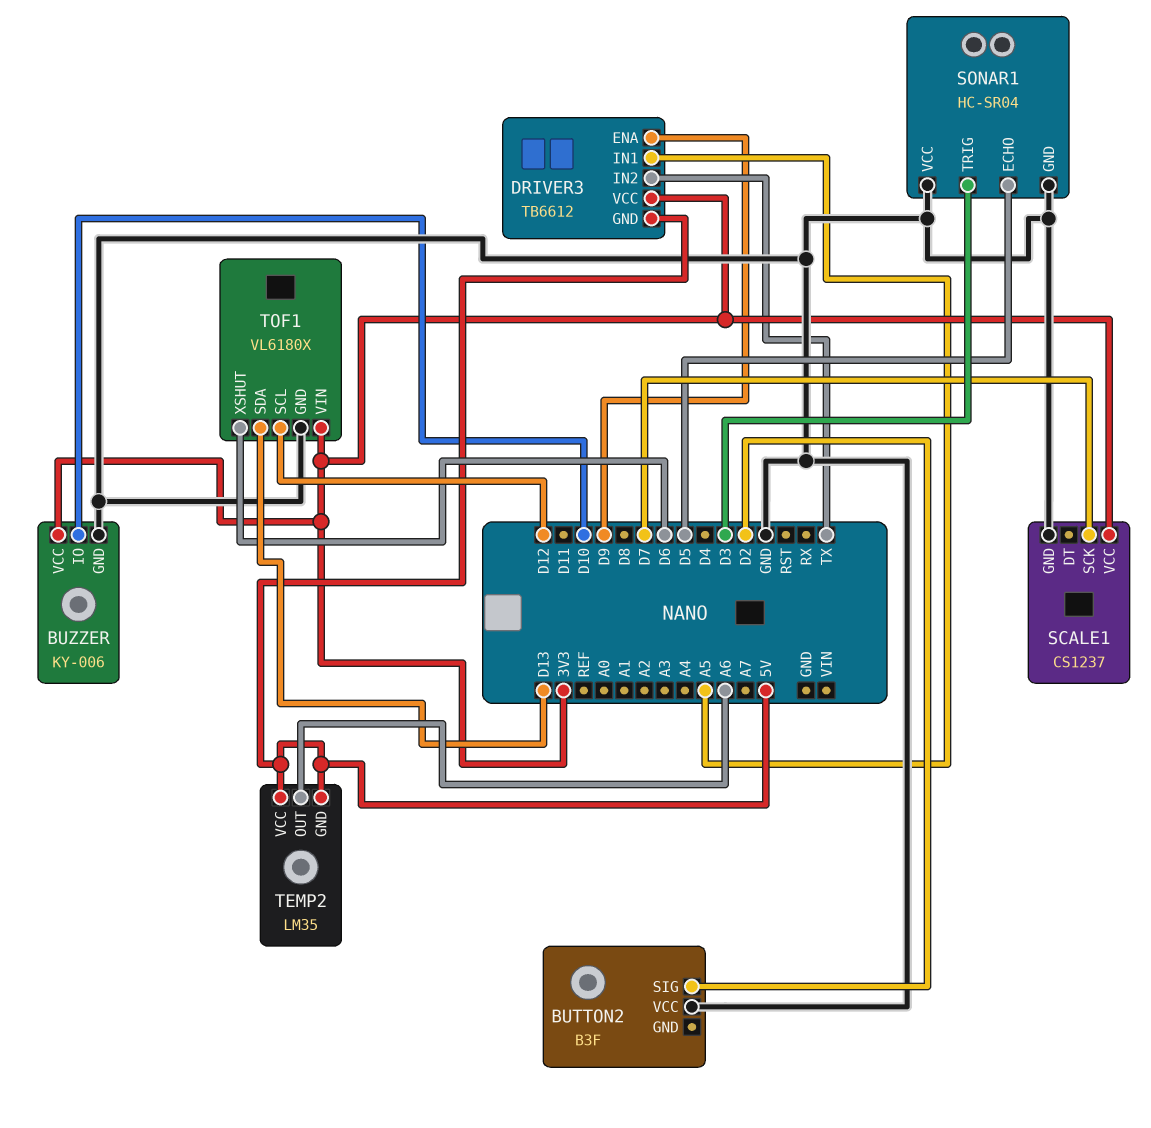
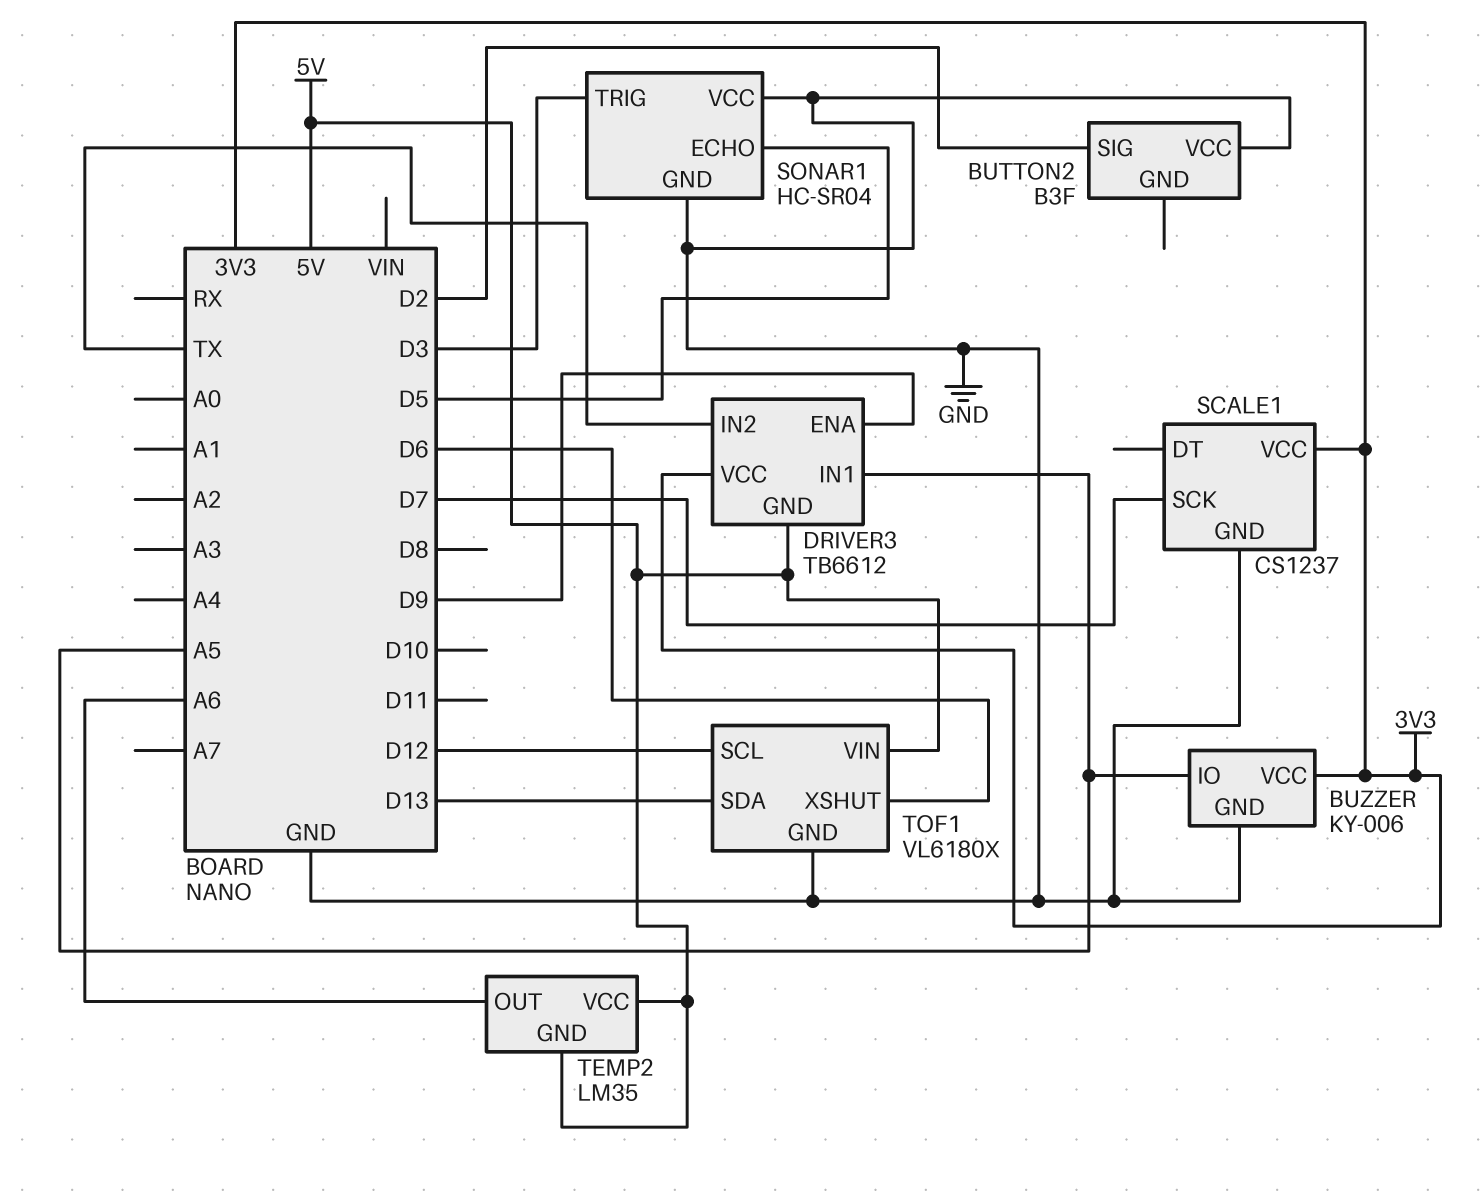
BUZZER pin IO: D10 -> A5
TOF1 pin VIN: 3V3 -> 5V

